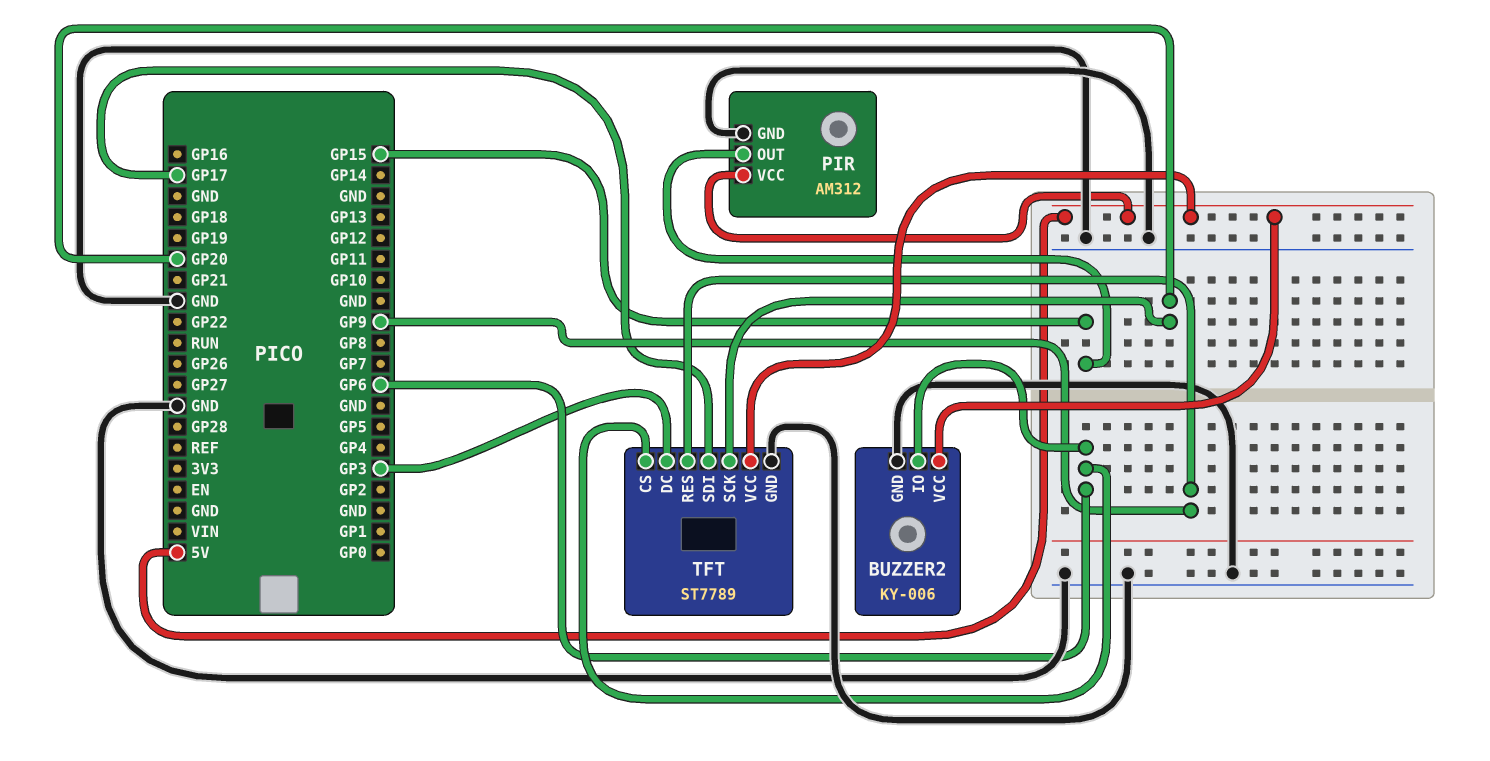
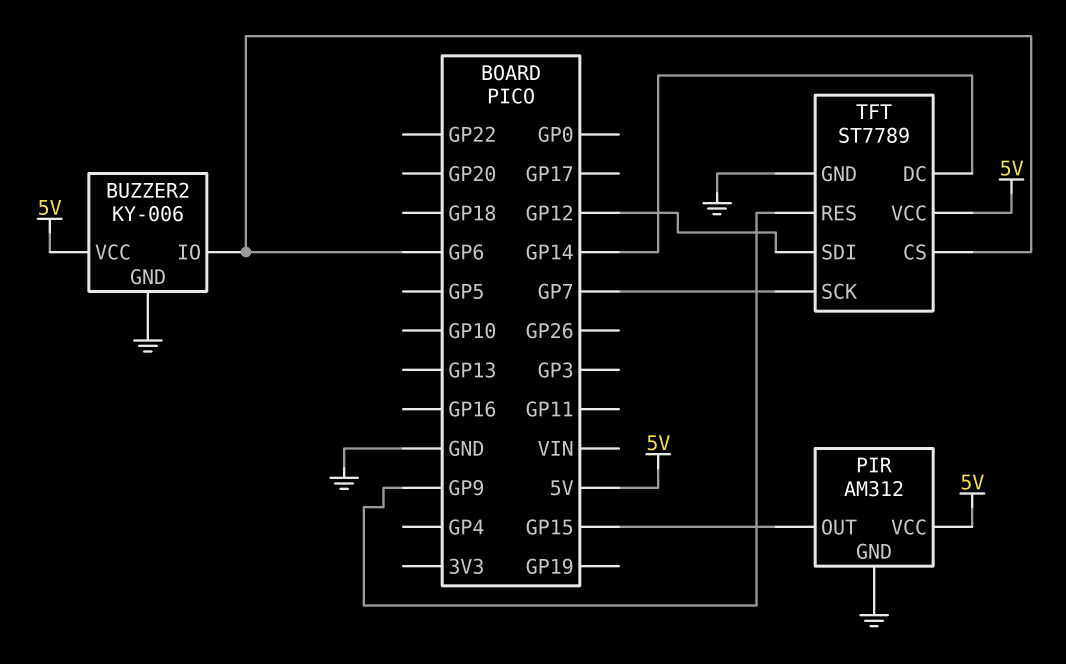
TFT pin DC: GP3 -> GP14
TFT pin SCK: GP20 -> GP7
TFT pin SDI: GP17 -> GP12

